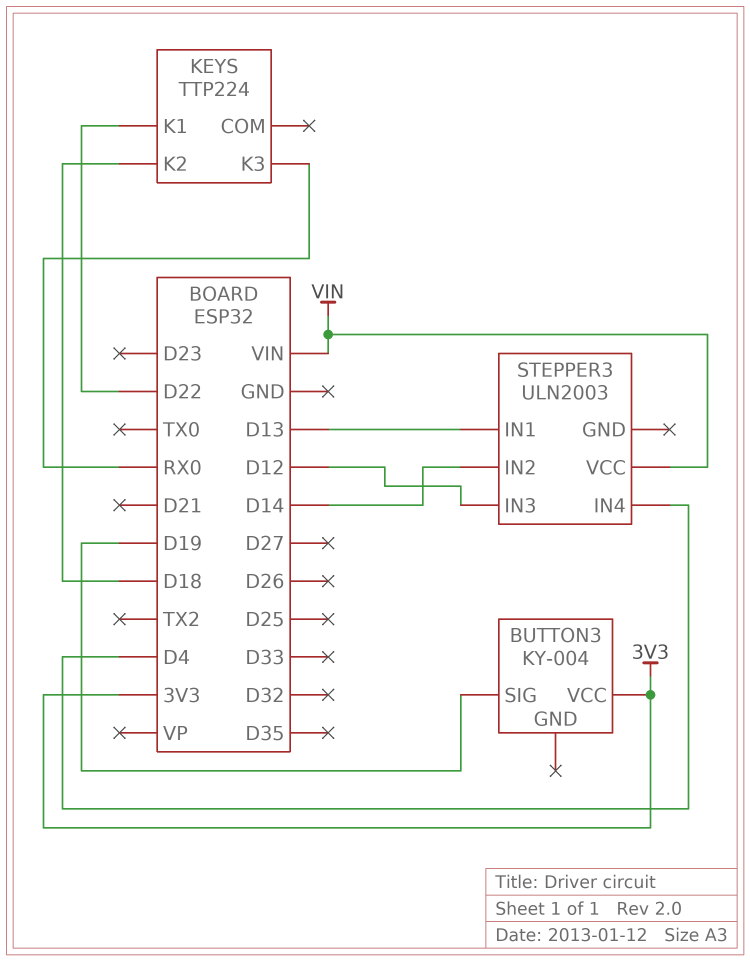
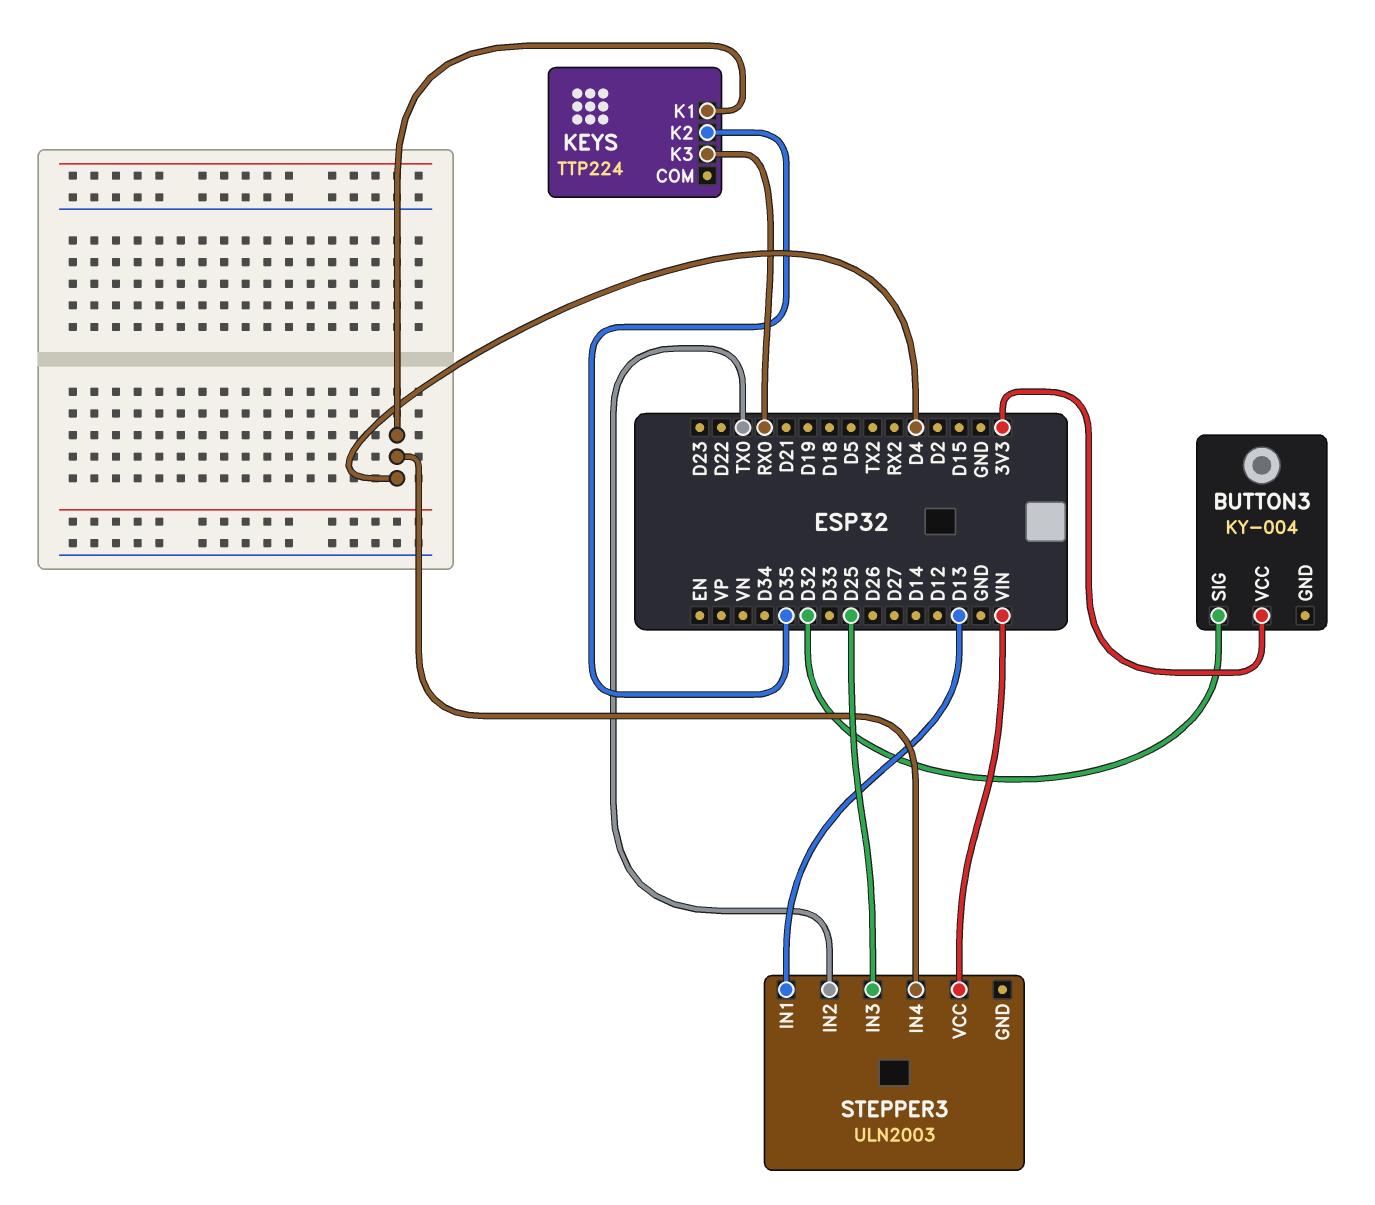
BUTTON3 pin SIG: D19 -> D32
KEYS pin K1: D22 -> D4
KEYS pin K2: D18 -> D35
STEPPER3 pin IN2: D14 -> TX0
STEPPER3 pin IN3: D12 -> D25

